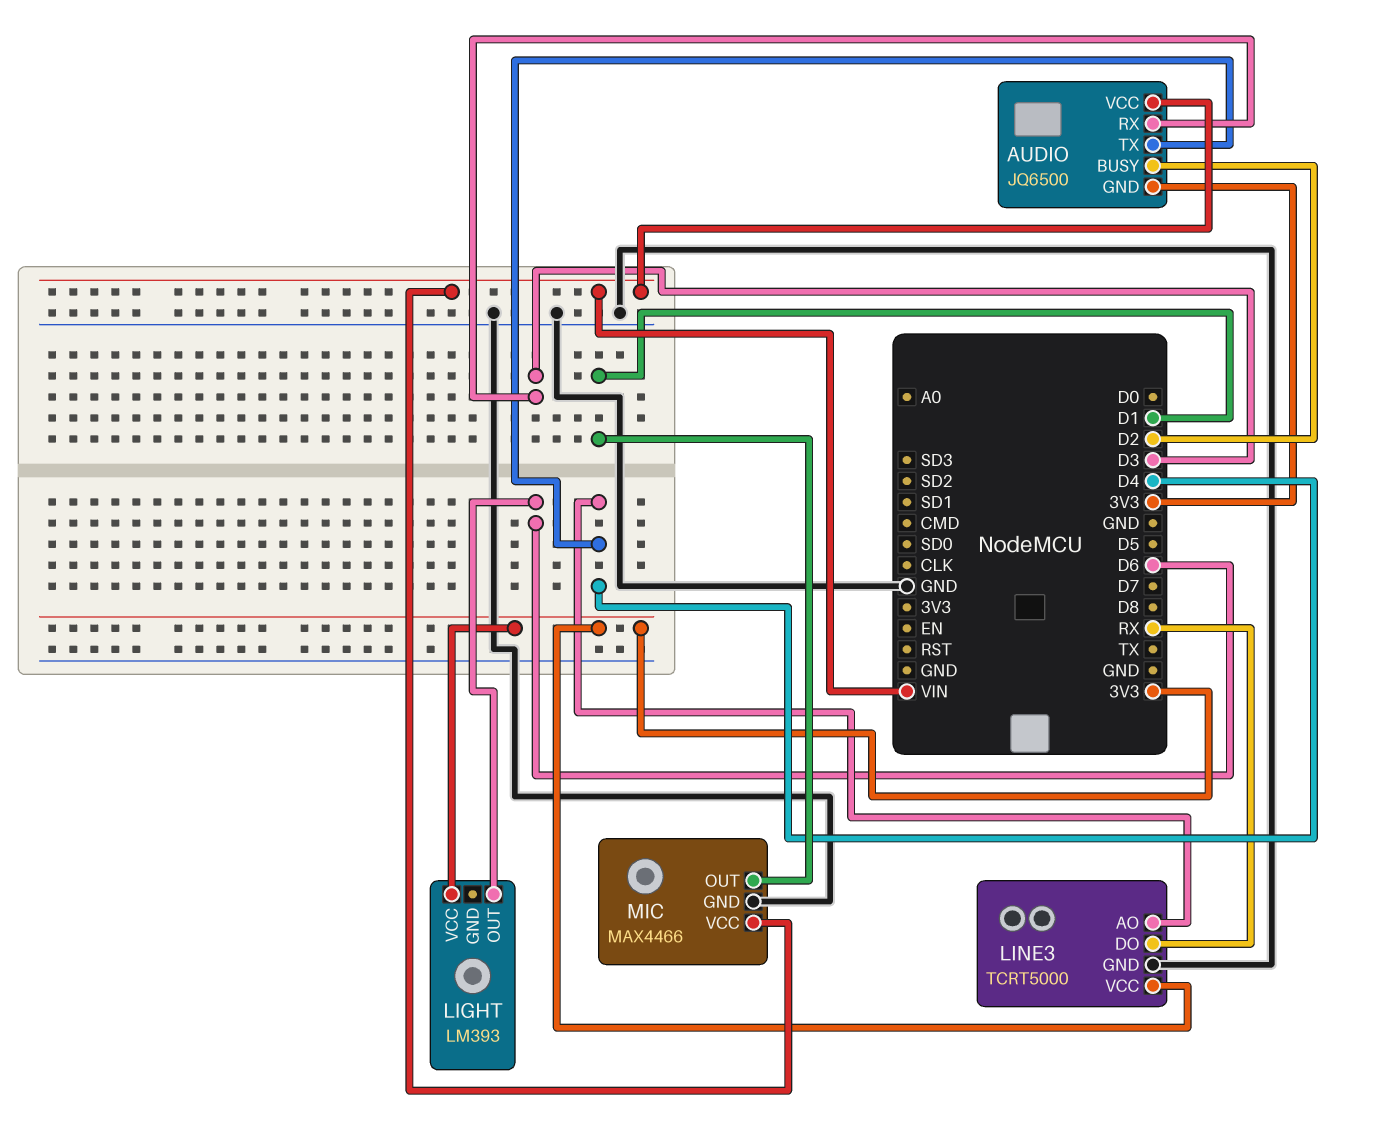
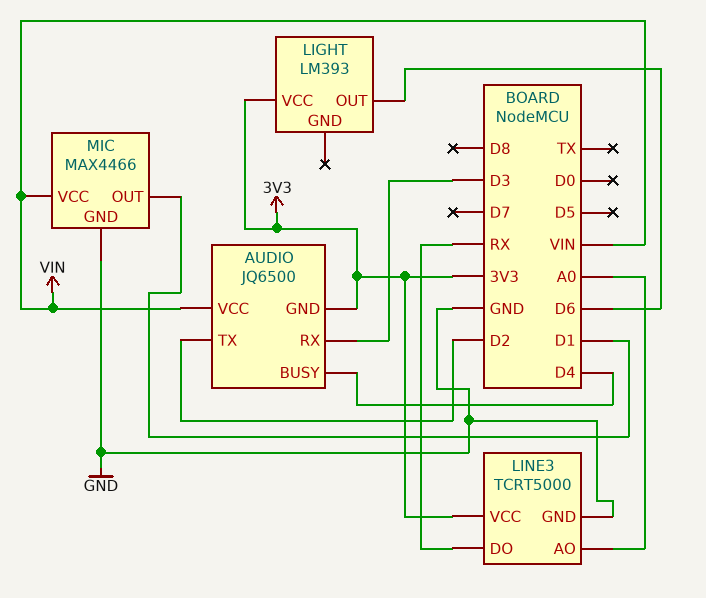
AUDIO pin BUSY: D2 -> D4
AUDIO pin TX: D4 -> D2
LINE3 pin AO: D4 -> A0

